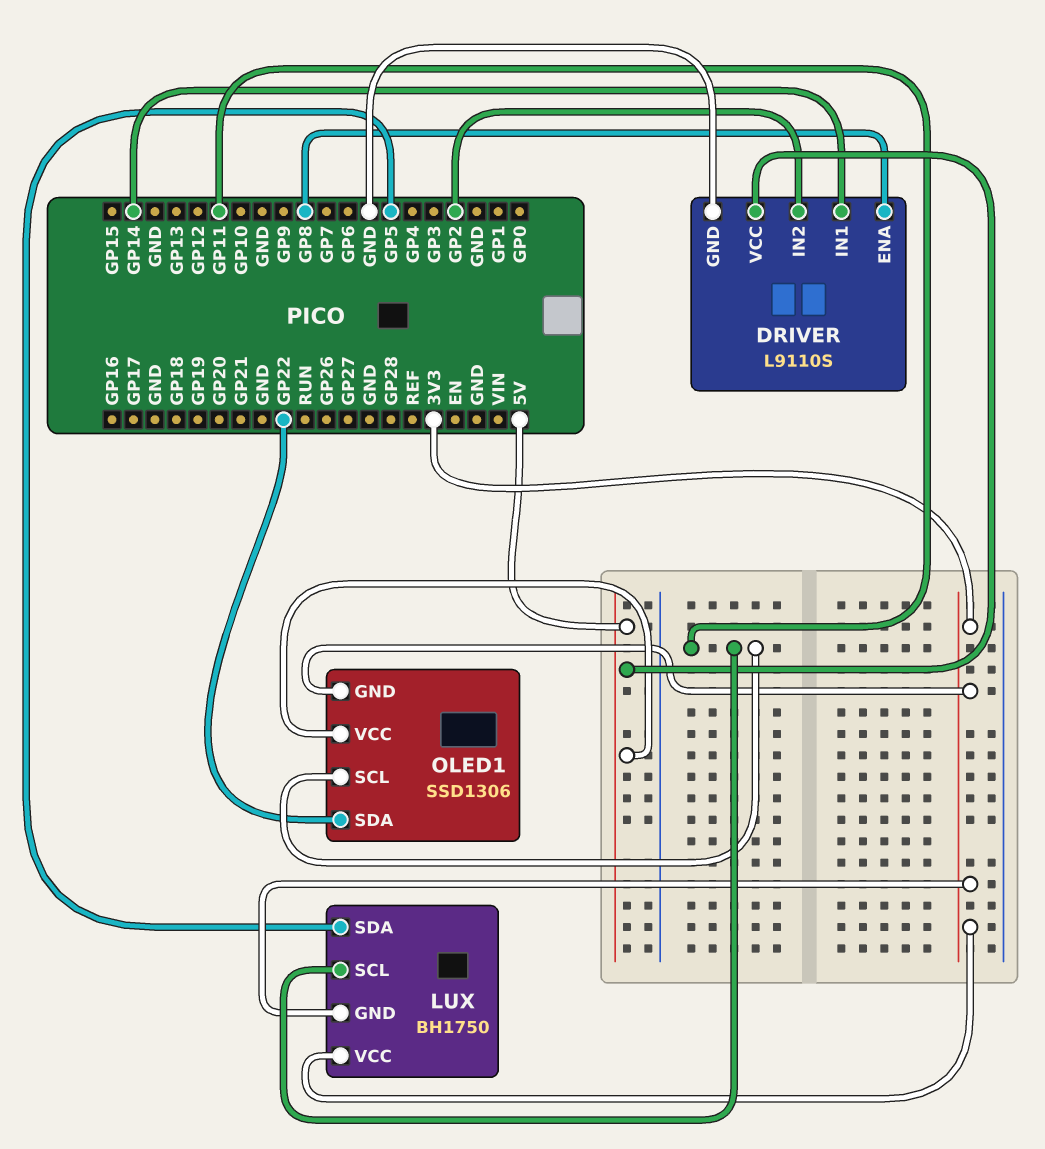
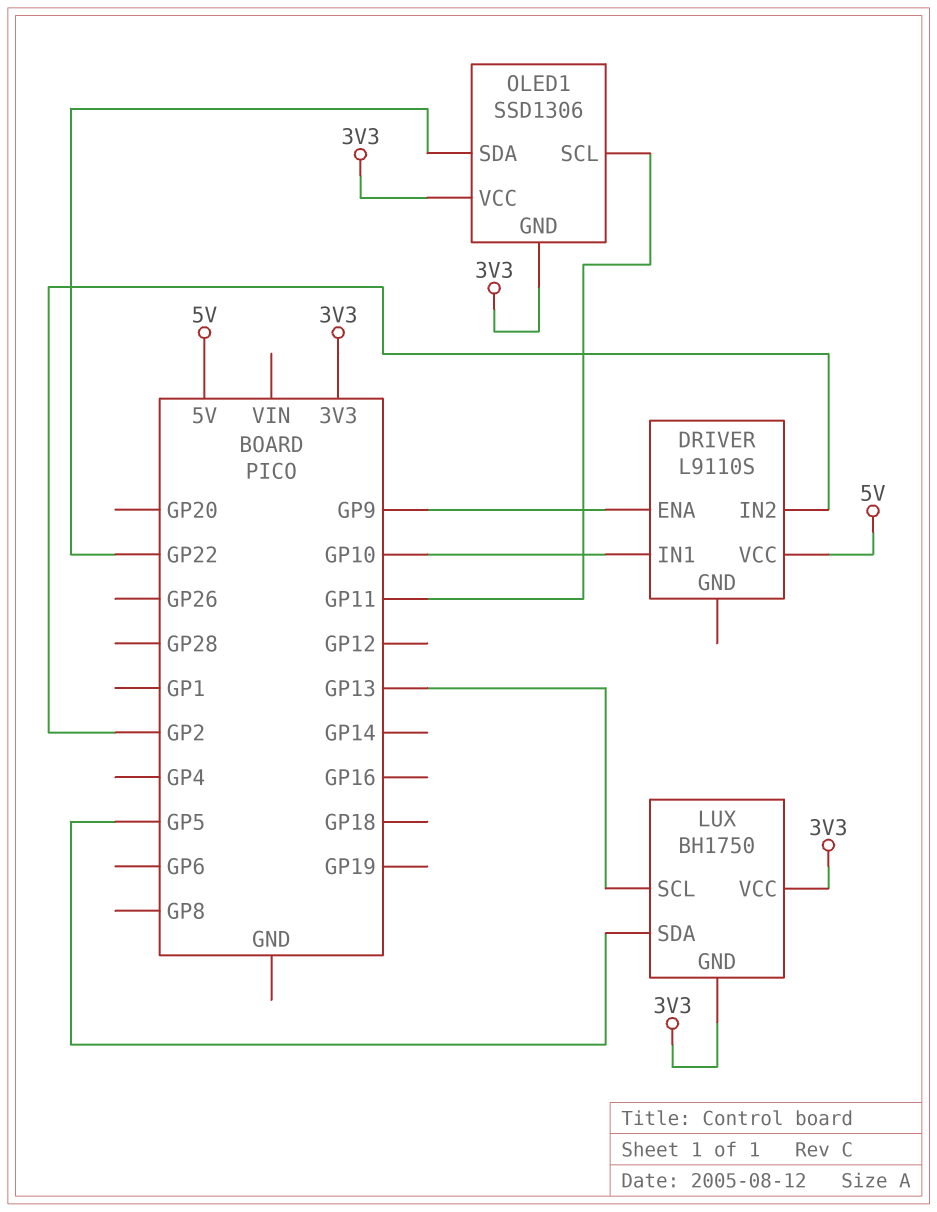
DRIVER pin ENA: GP8 -> GP9
DRIVER pin GND: GND -> none
DRIVER pin IN1: GP14 -> GP10
LUX pin SCL: GP11 -> GP13
OLED1 pin VCC: 5V -> 3V3

